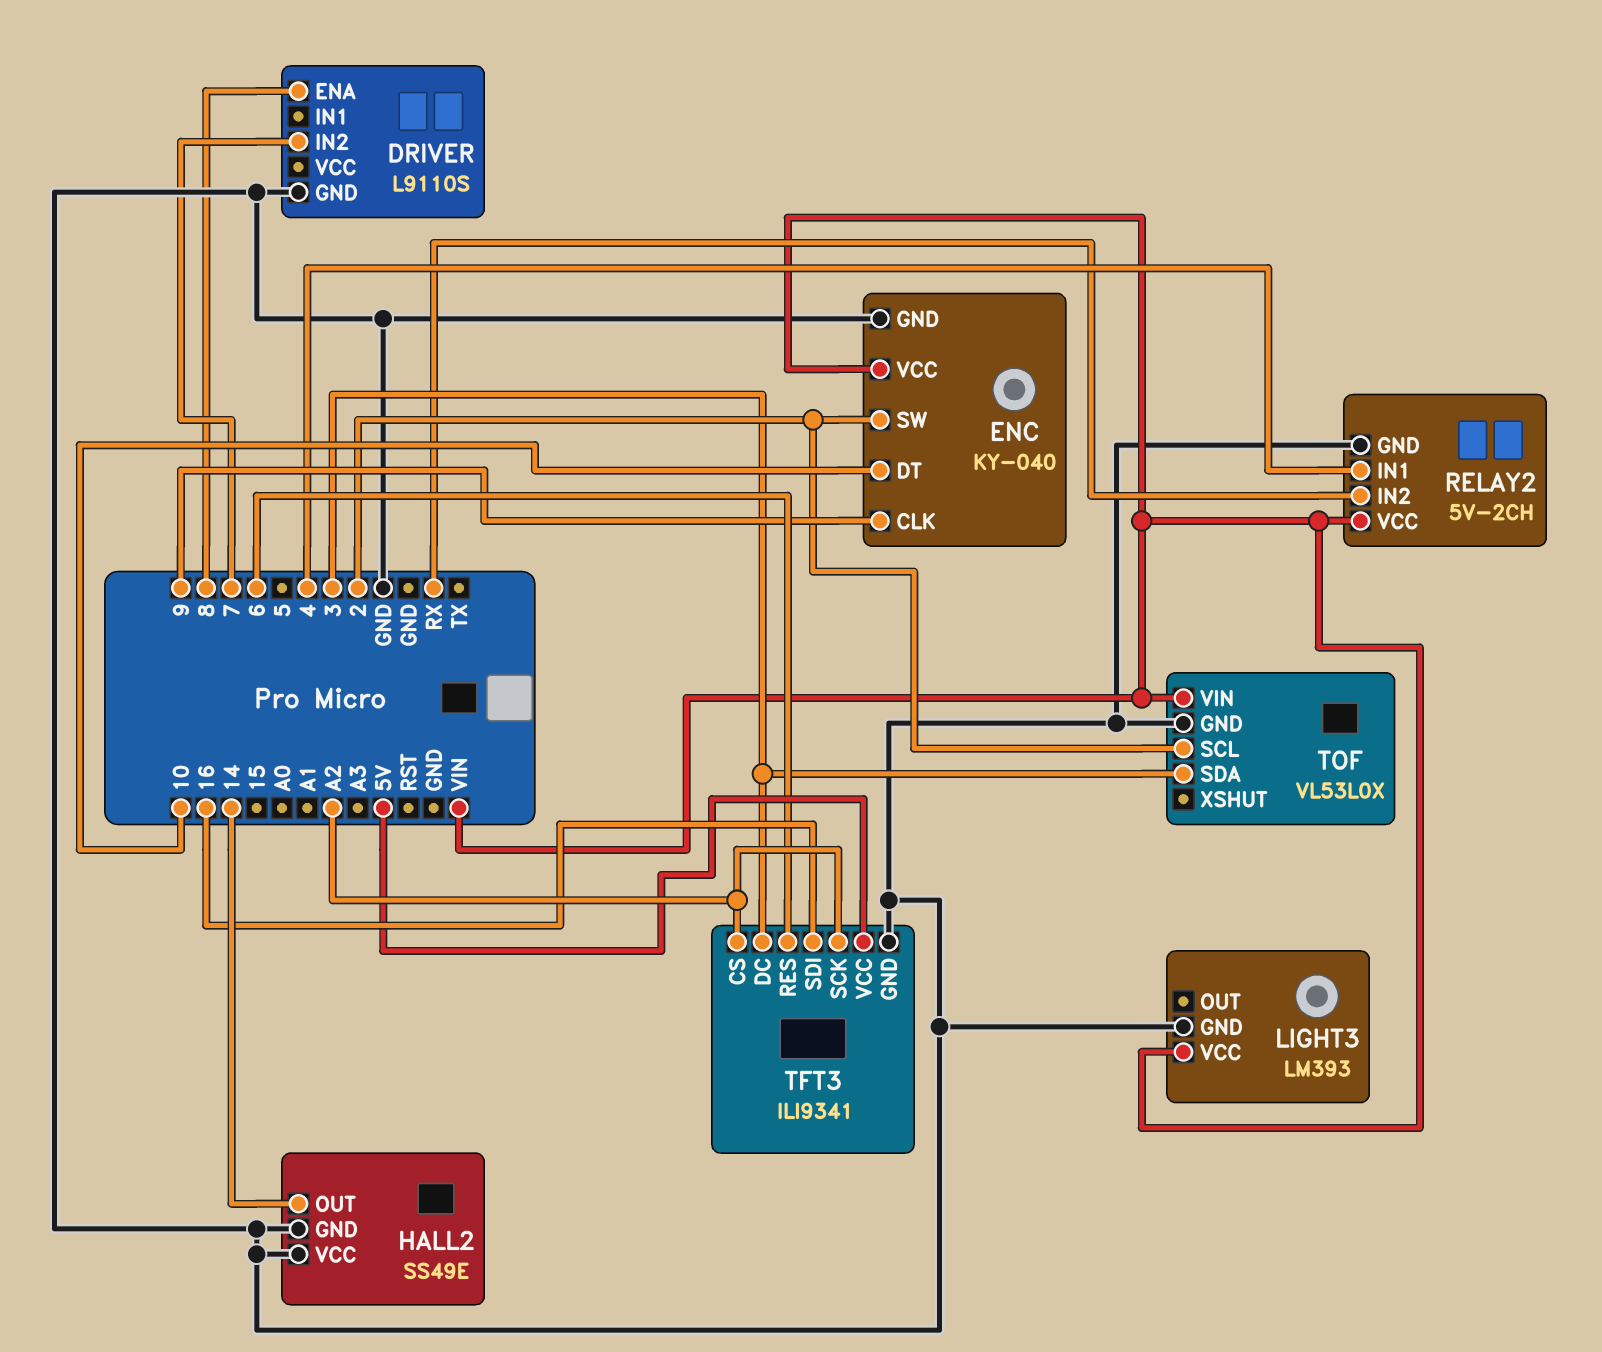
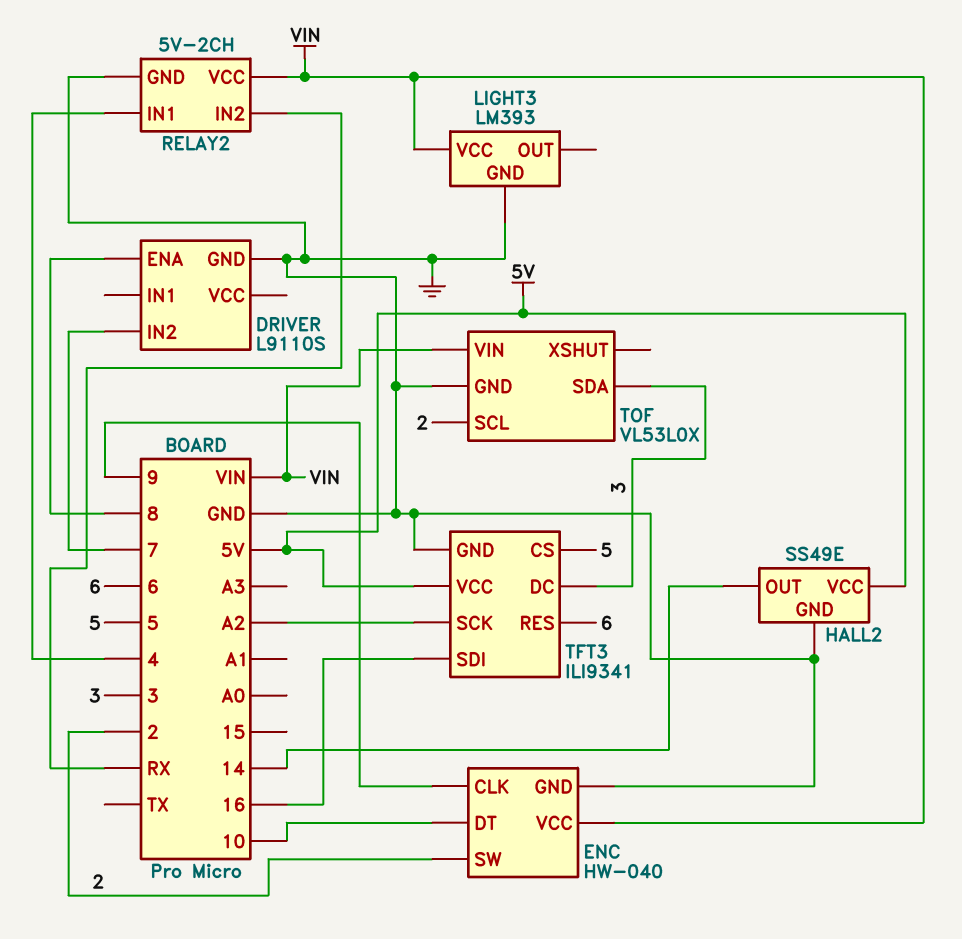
ENC: KY-040 -> HW-040
HALL2 pin VCC: GND -> 5V
TFT3 pin CS: A2 -> 5

